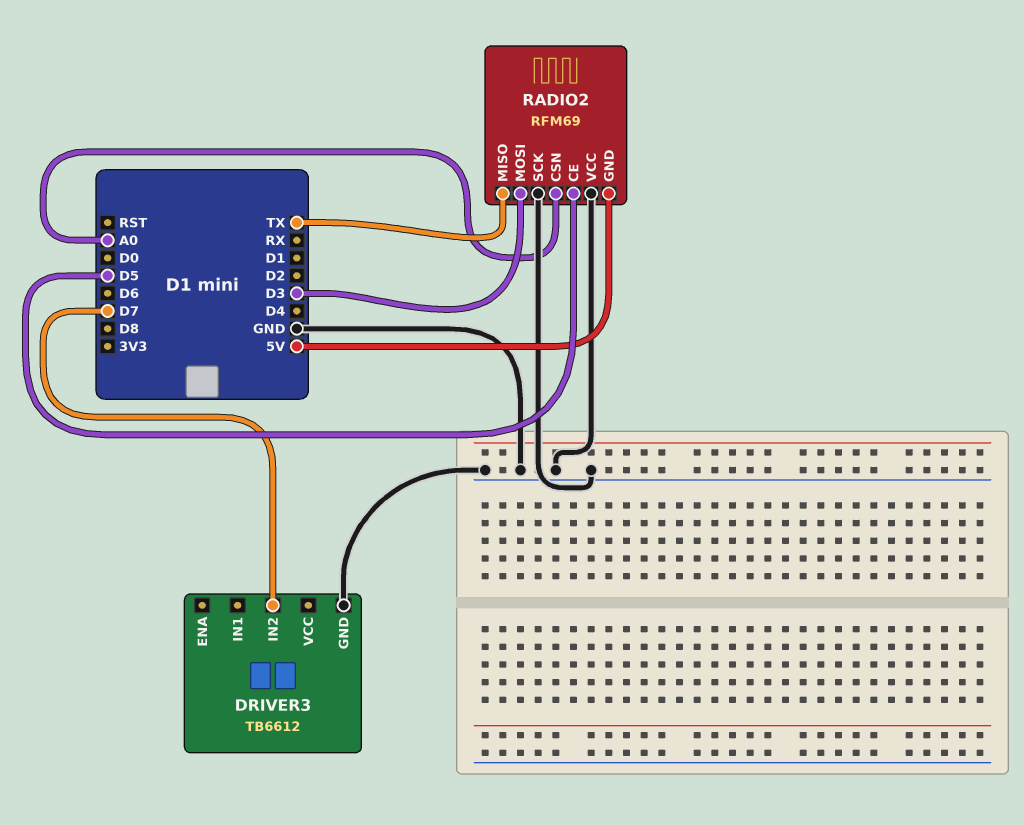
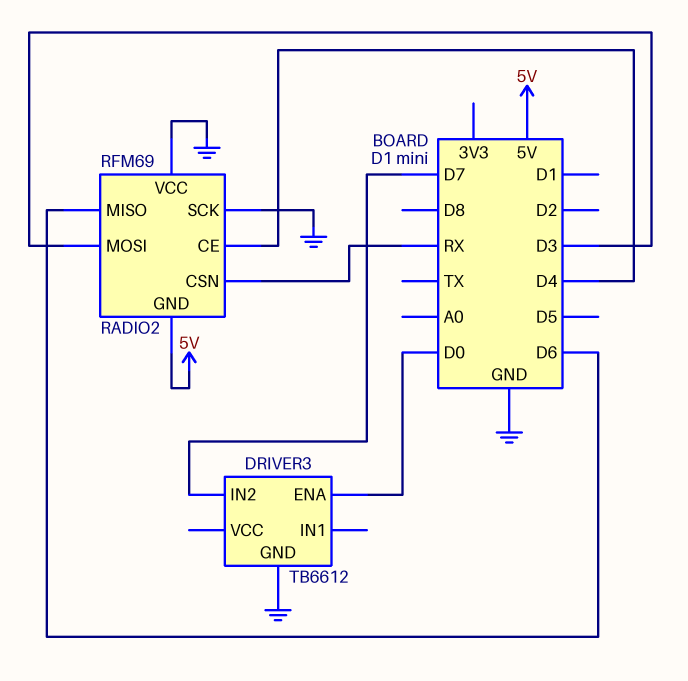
DRIVER3 pin ENA: none -> D0
RADIO2 pin CE: D5 -> D4
RADIO2 pin CSN: A0 -> RX
RADIO2 pin MISO: TX -> D6

